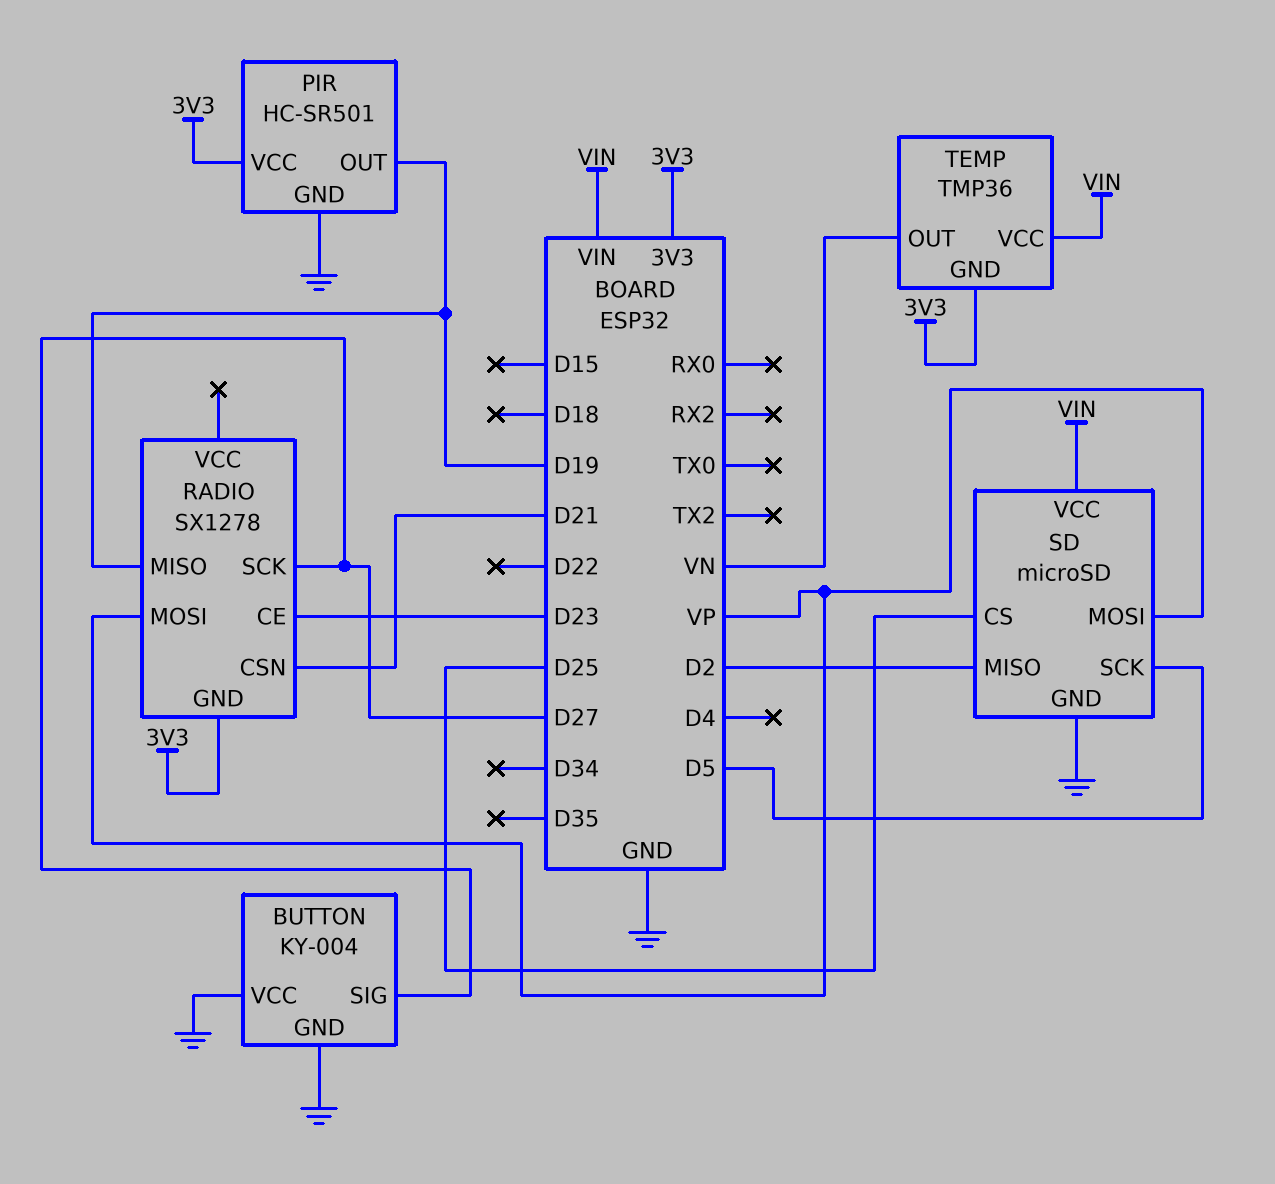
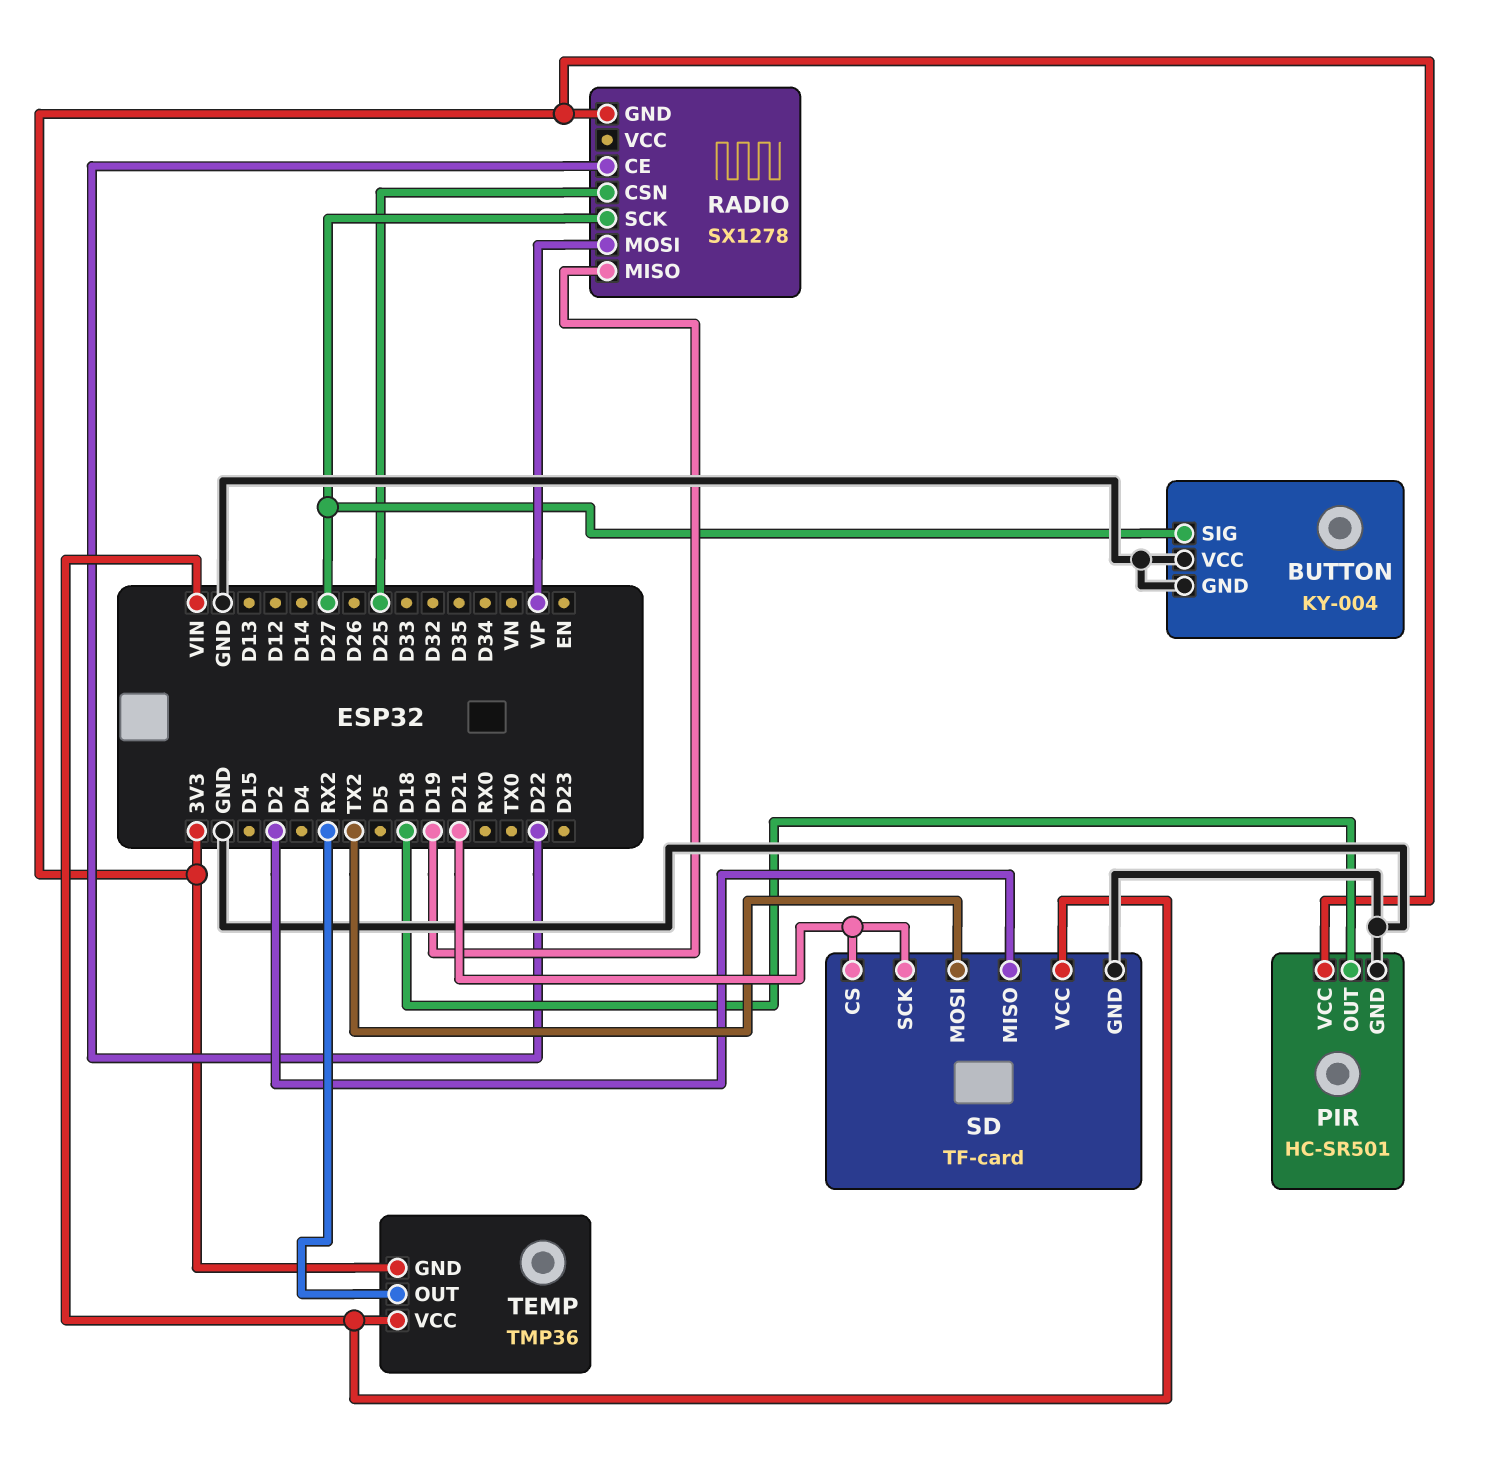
PIR pin OUT: D19 -> D18
RADIO pin CE: D23 -> D22
RADIO pin CSN: D21 -> D25
SD: microSD -> TF-card
SD pin CS: D25 -> D21
SD pin MOSI: VP -> TX2
SD pin SCK: D5 -> D21
TEMP pin OUT: VN -> RX2

